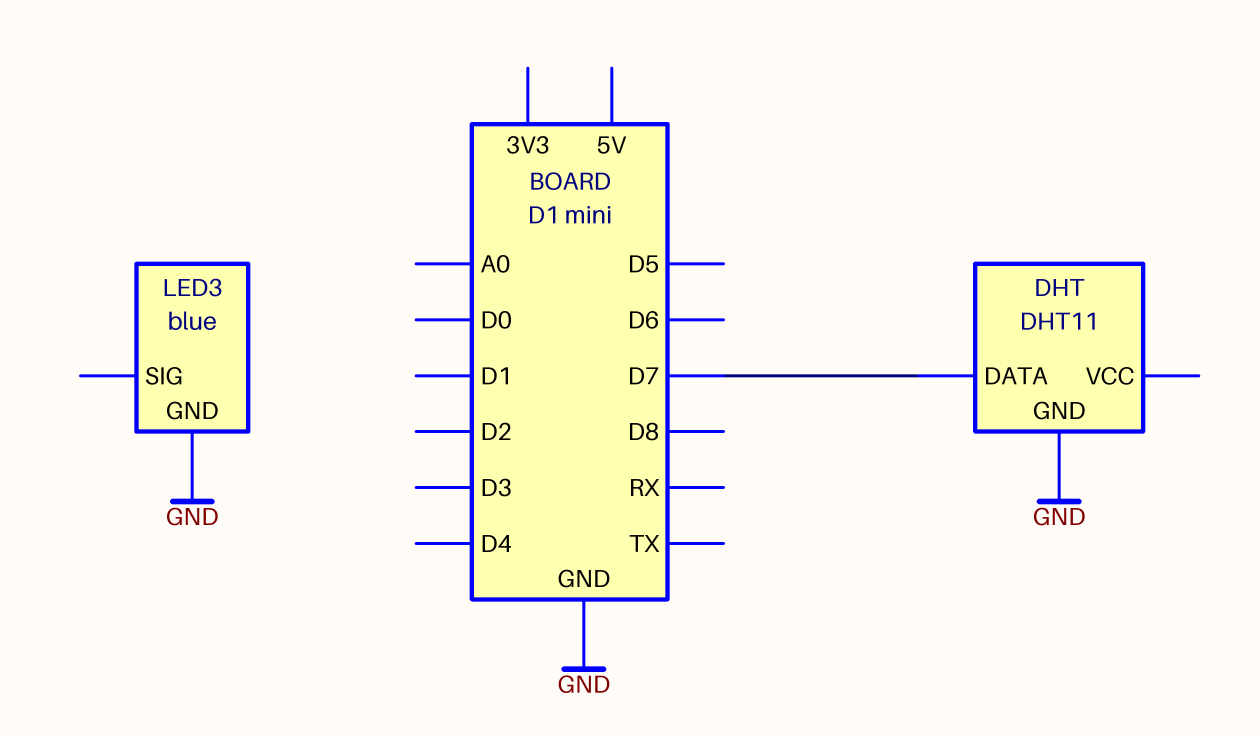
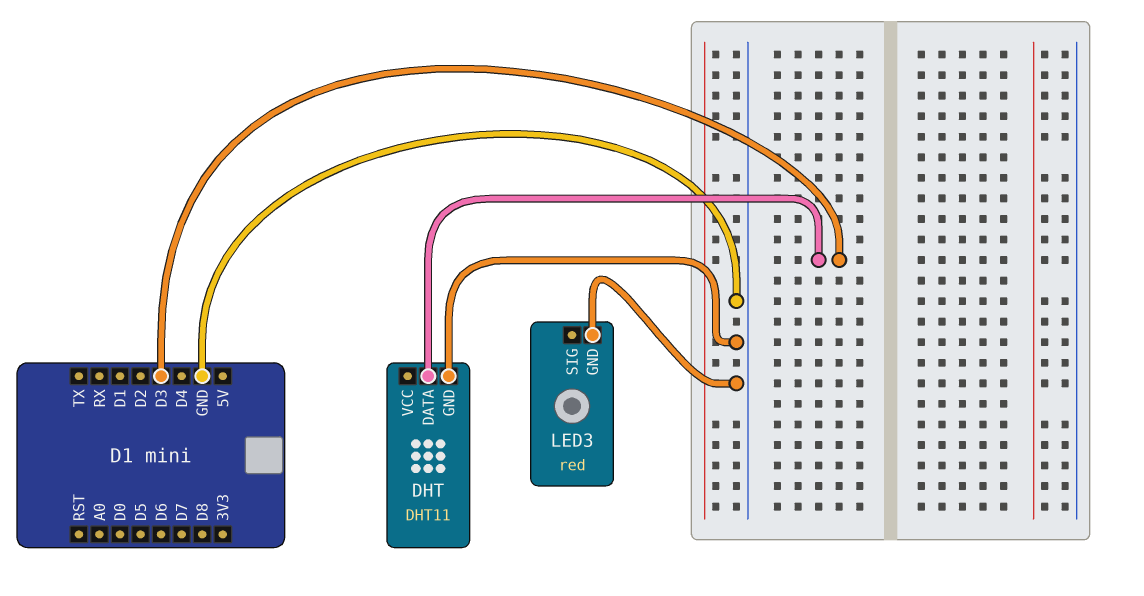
DHT pin DATA: D7 -> D3
LED3: blue -> red

